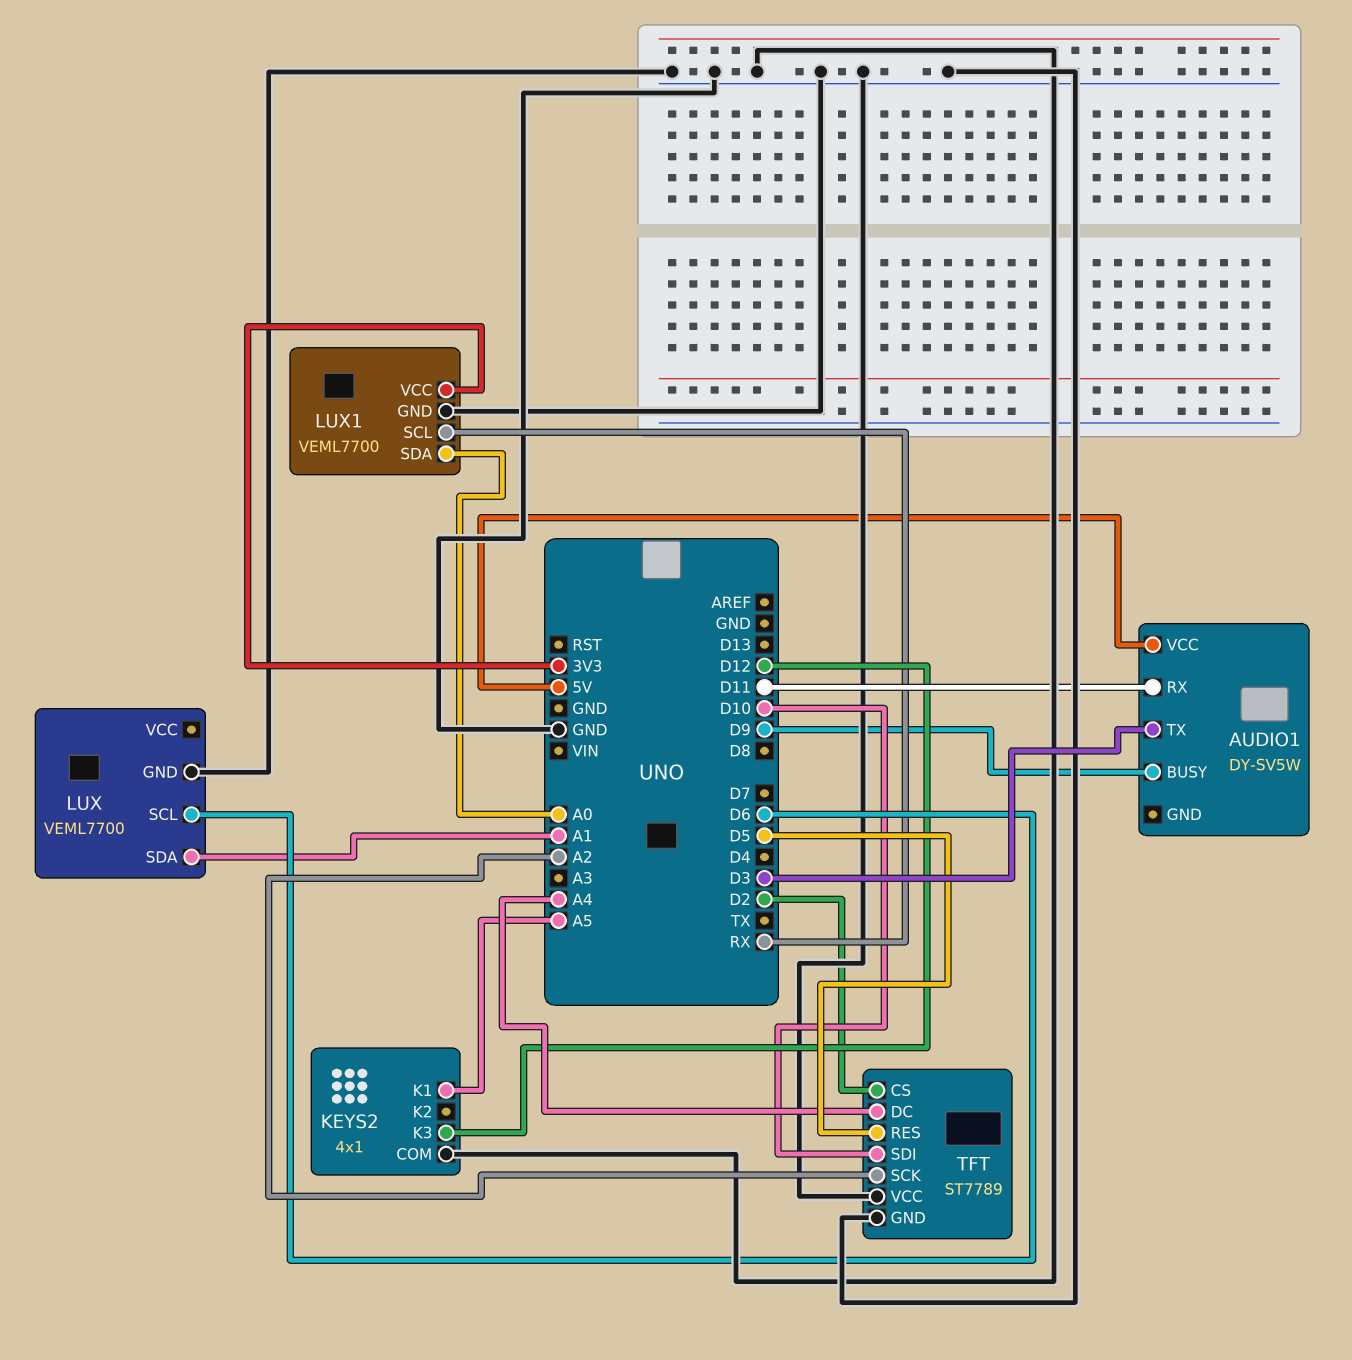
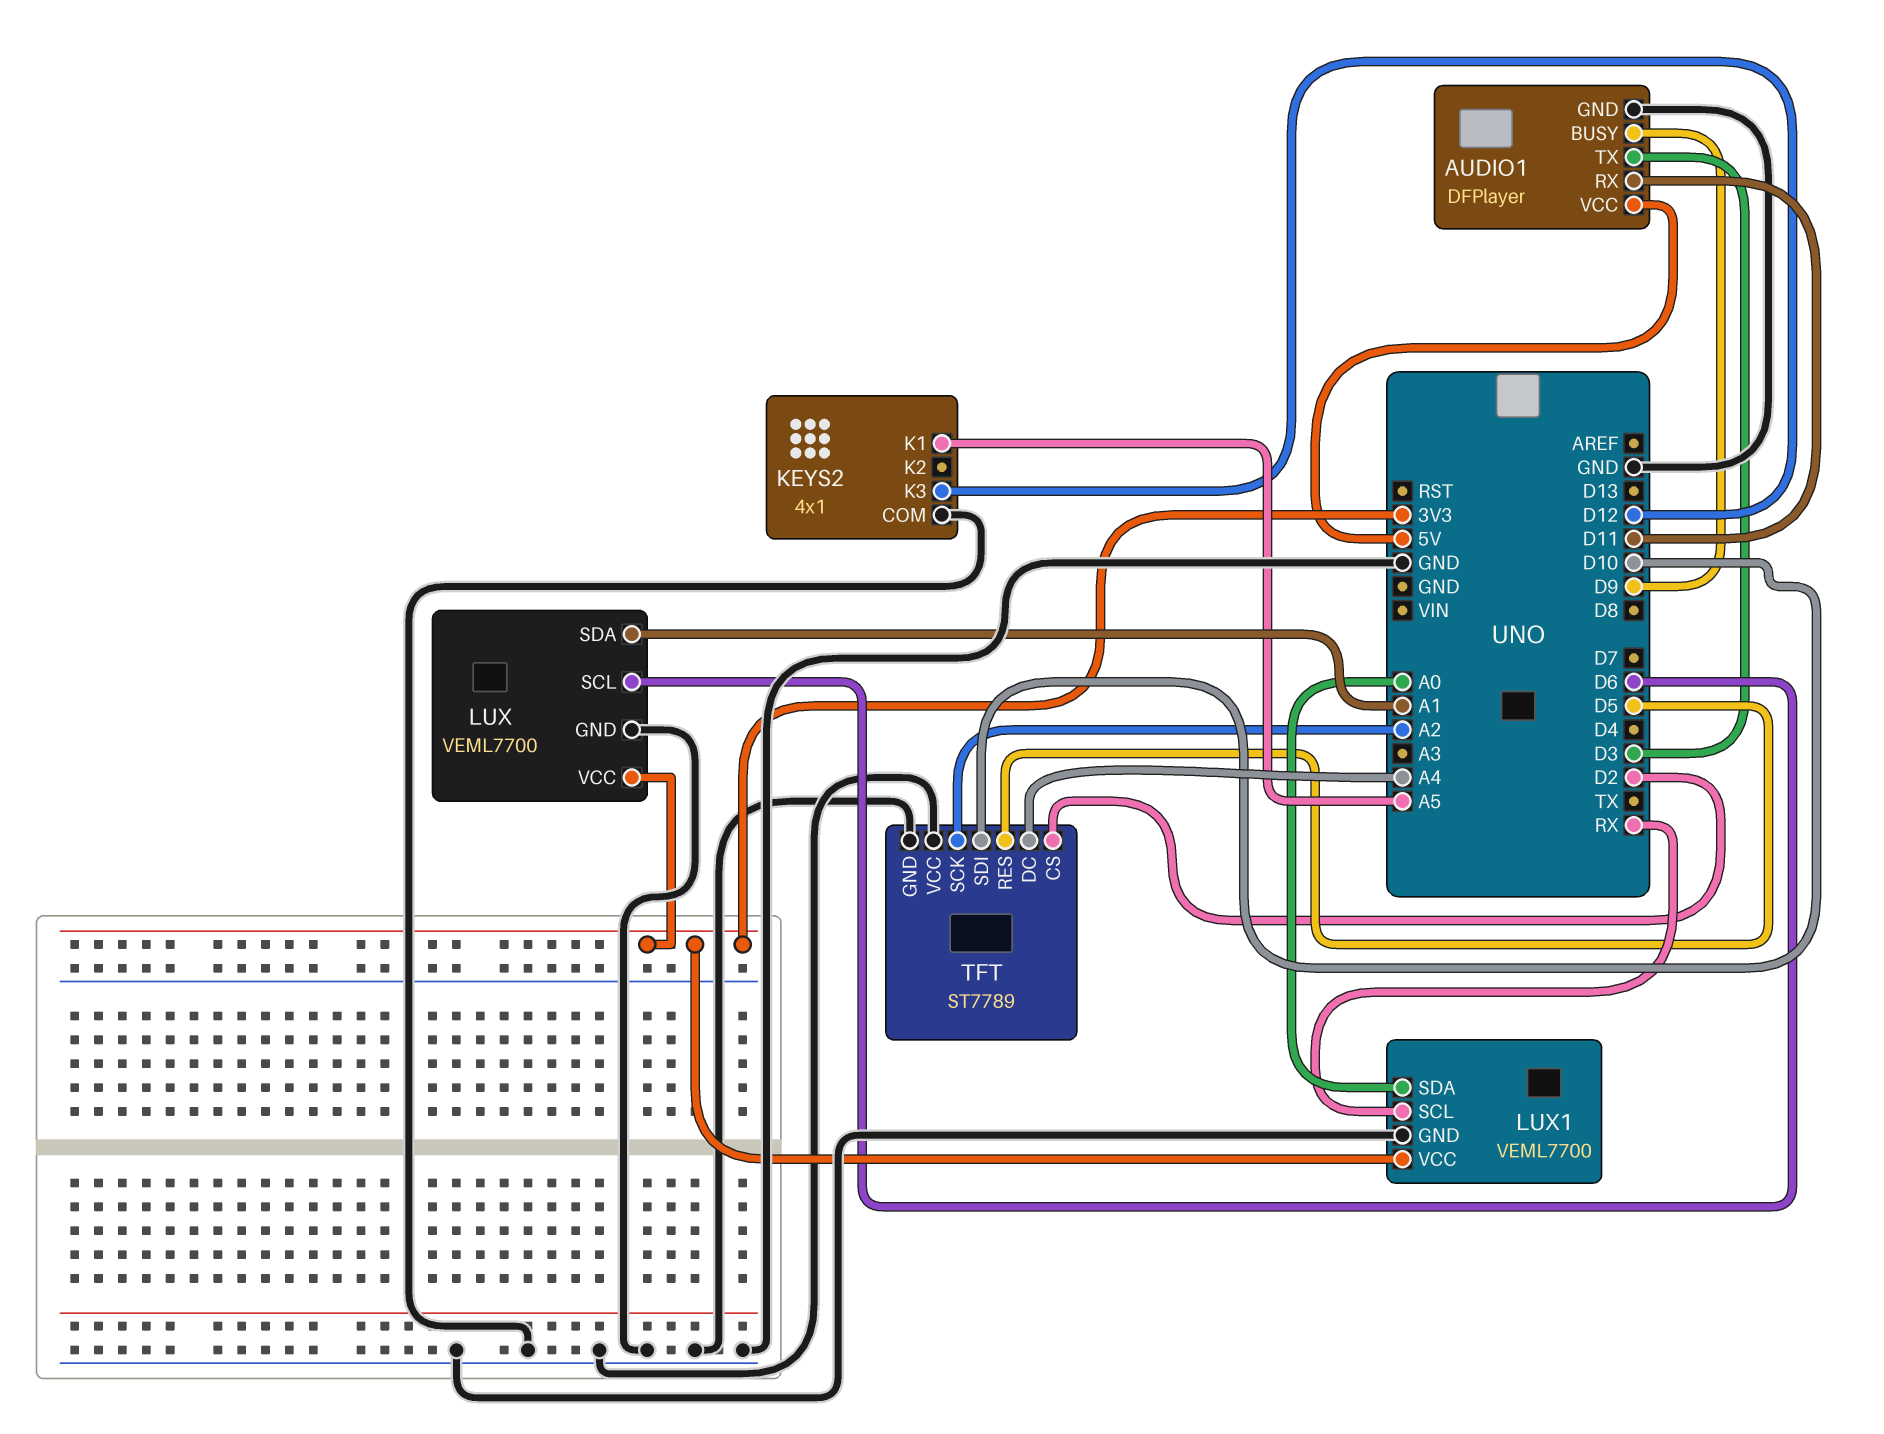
AUDIO1: DY-SV5W -> DFPlayer
AUDIO1 pin GND: none -> GND
LUX pin VCC: none -> 3V3

